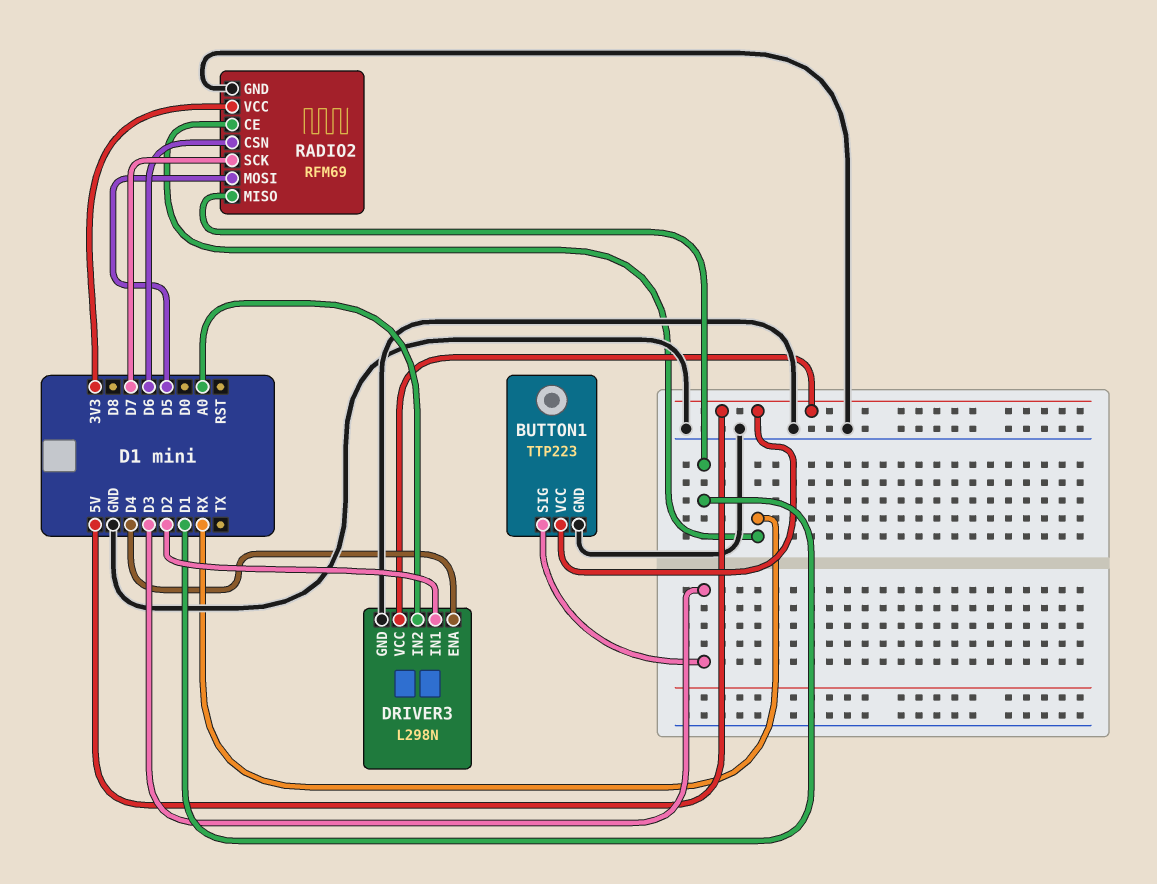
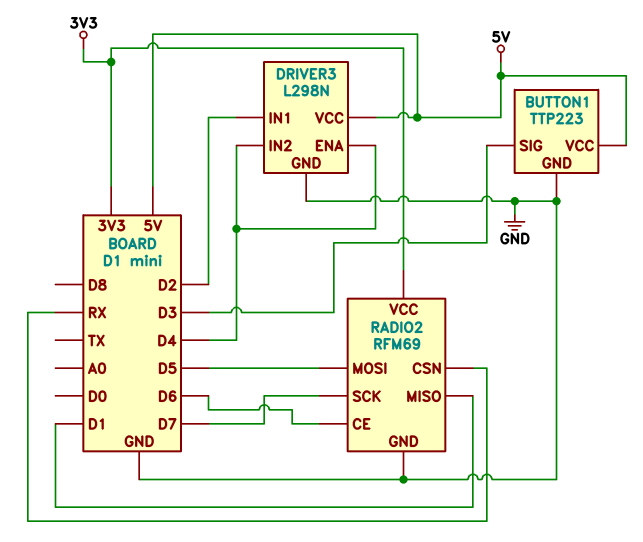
DRIVER3 pin IN2: A0 -> D4
RADIO2 pin CE: RX -> D6
RADIO2 pin CSN: D6 -> RX

